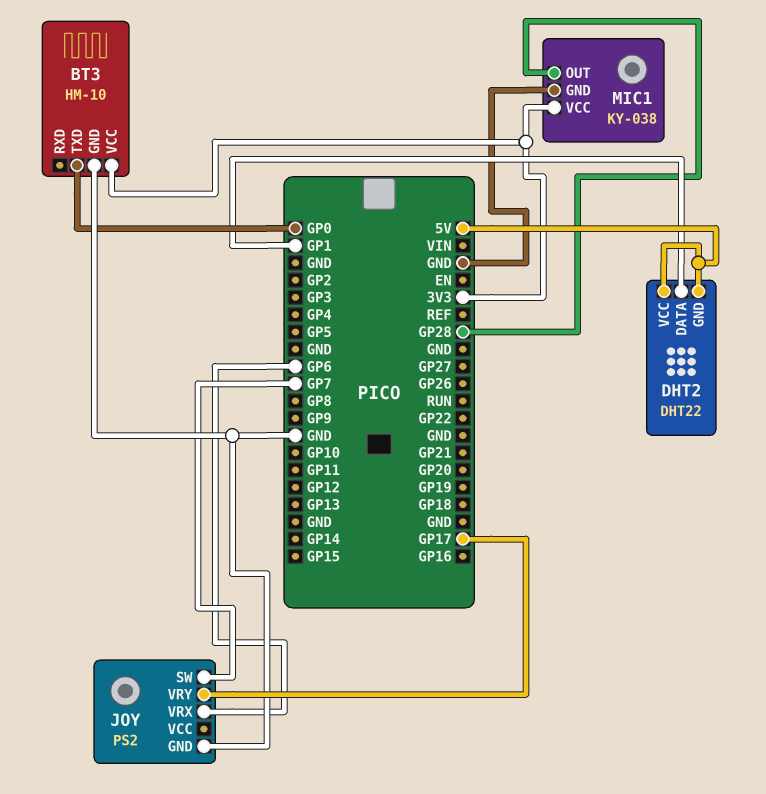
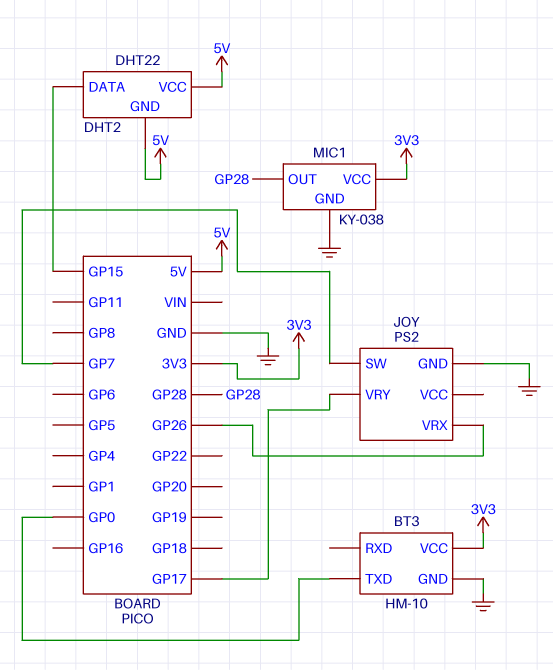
DHT2 pin DATA: GP1 -> GP15
JOY pin VRX: GP6 -> GP26

